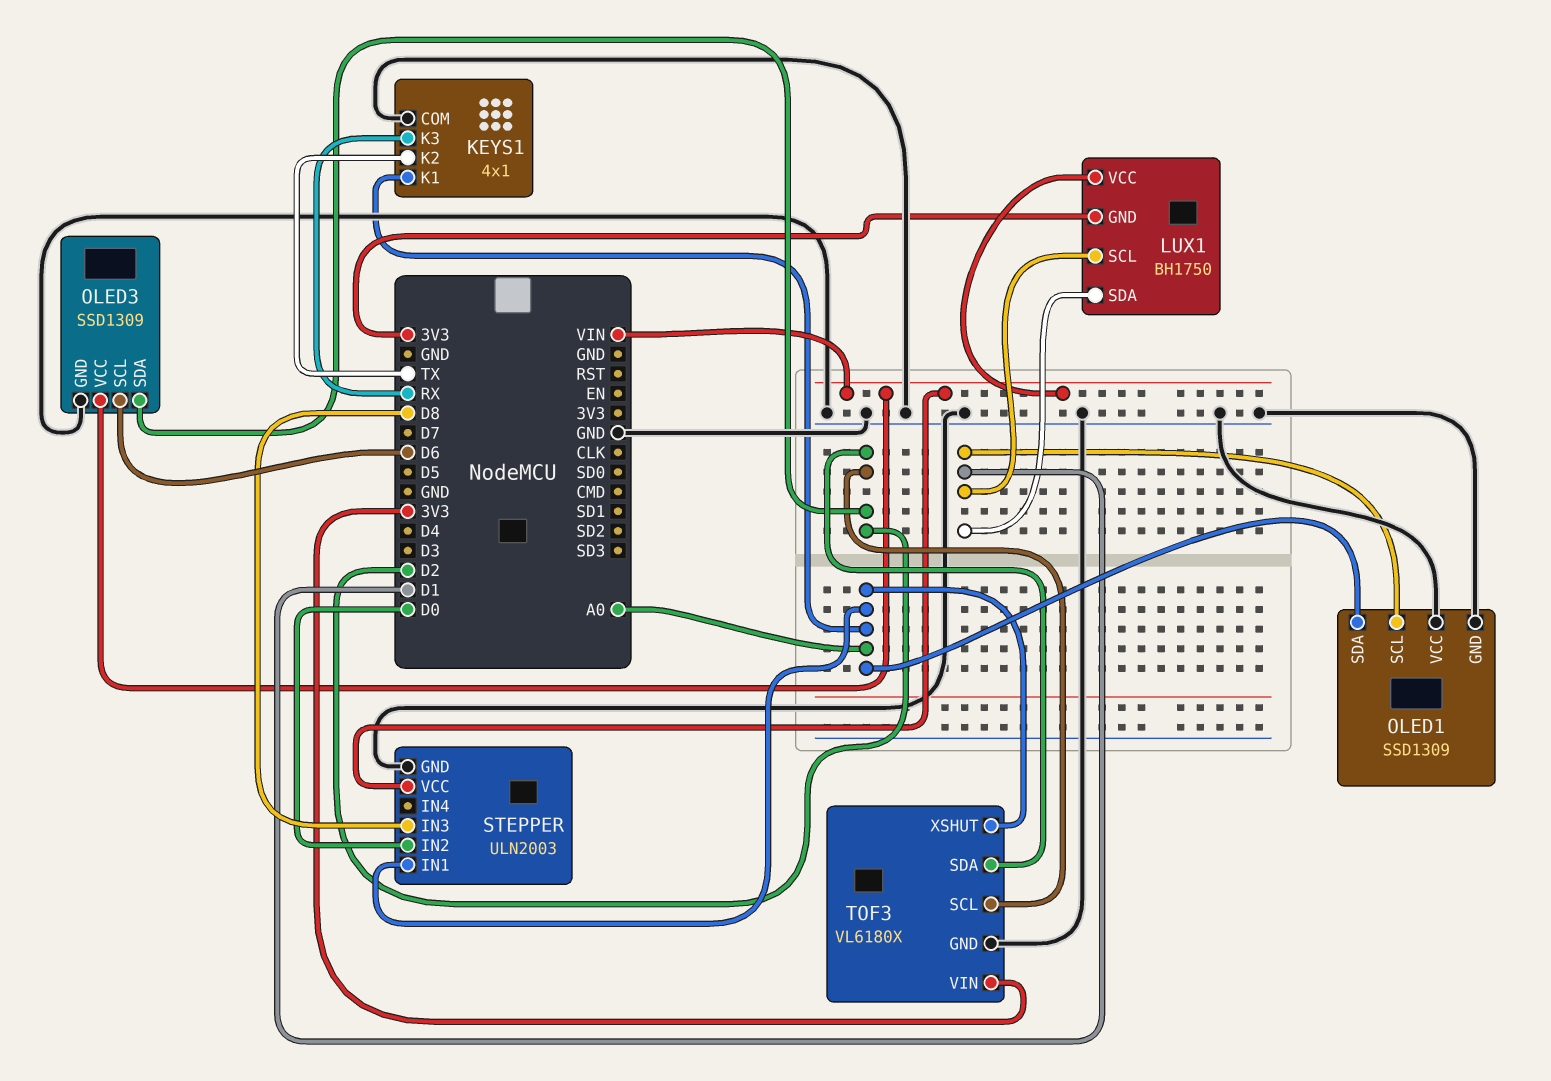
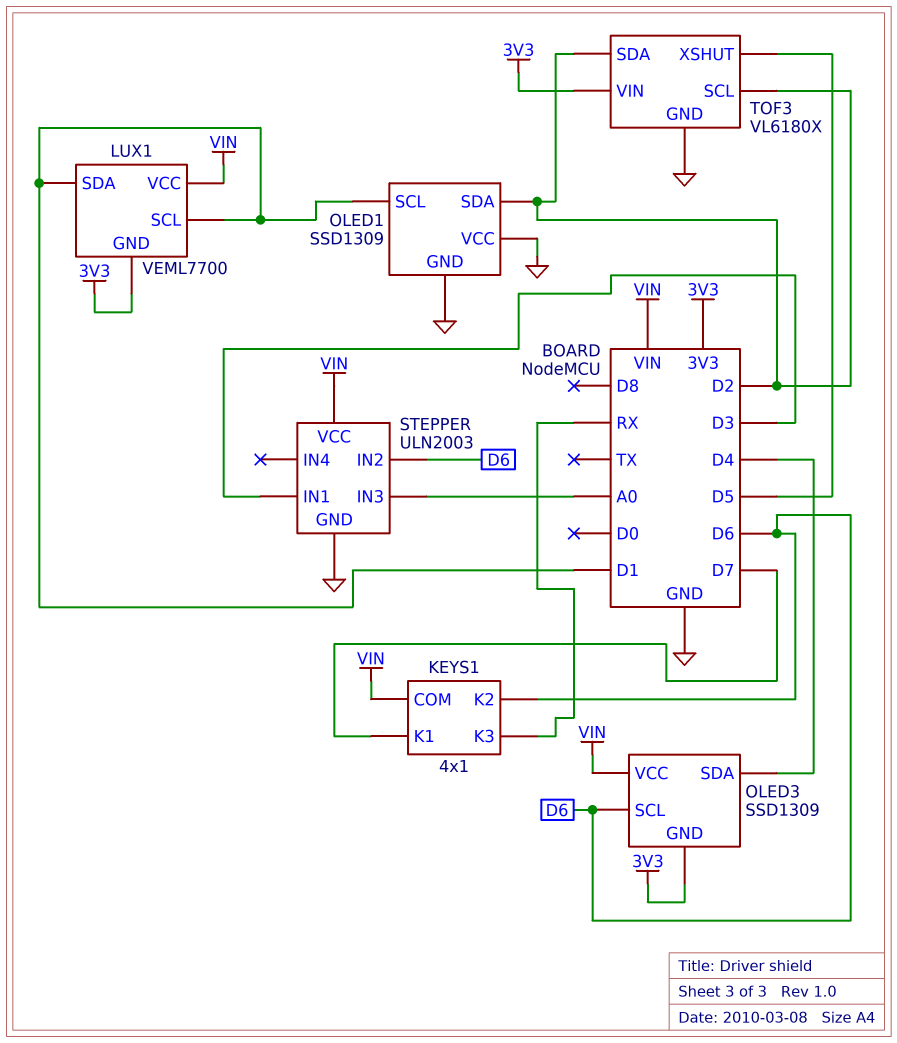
KEYS1 pin COM: GND -> VIN
KEYS1 pin K1: A0 -> D7
KEYS1 pin K2: TX -> D6
LUX1: BH1750 -> VEML7700
OLED1 pin SDA: A0 -> D2
OLED3 pin GND: GND -> 3V3
OLED3 pin SDA: D2 -> D4
STEPPER pin IN1: A0 -> D3
STEPPER pin IN2: D0 -> D6
STEPPER pin IN3: D8 -> A0
TOF3 pin XSHUT: A0 -> D5

